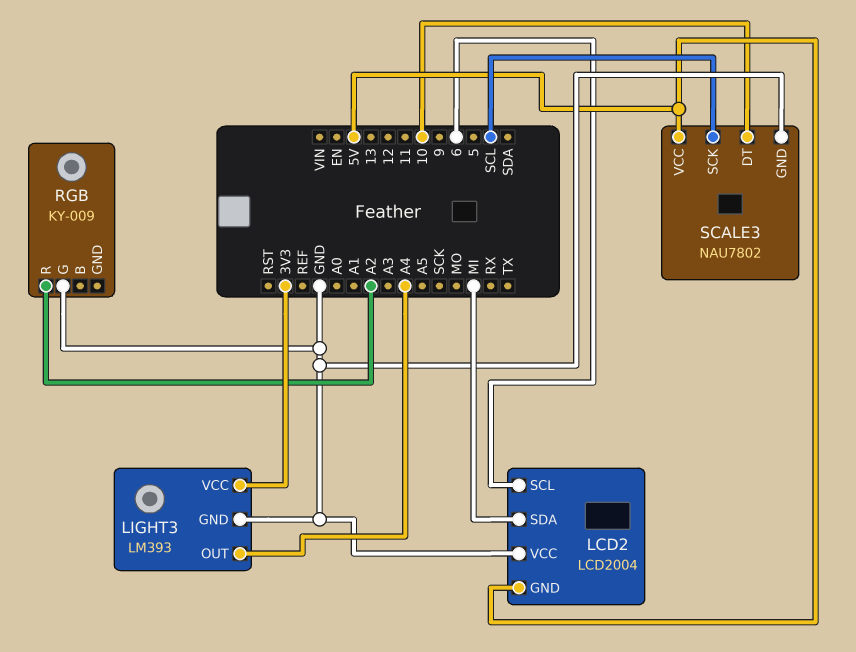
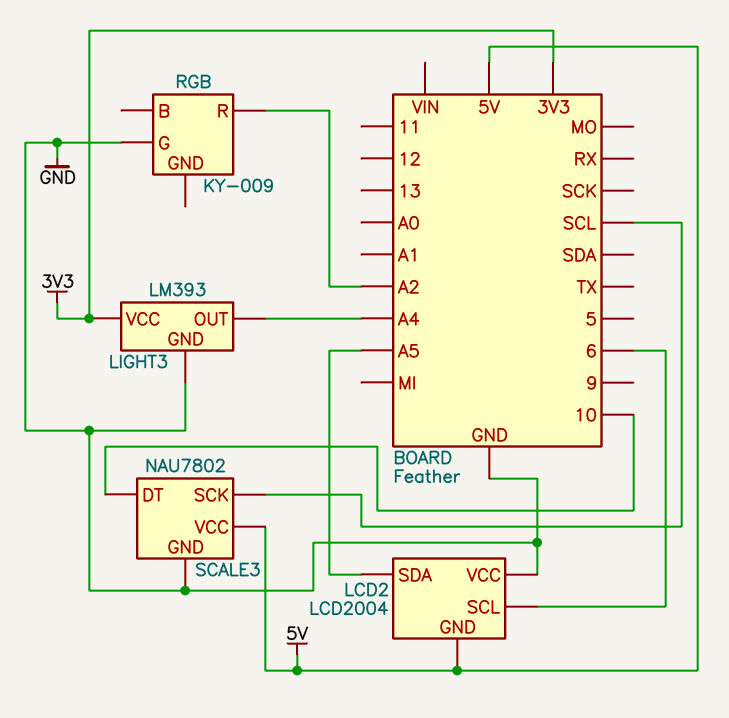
LCD2 pin SDA: MI -> A5

